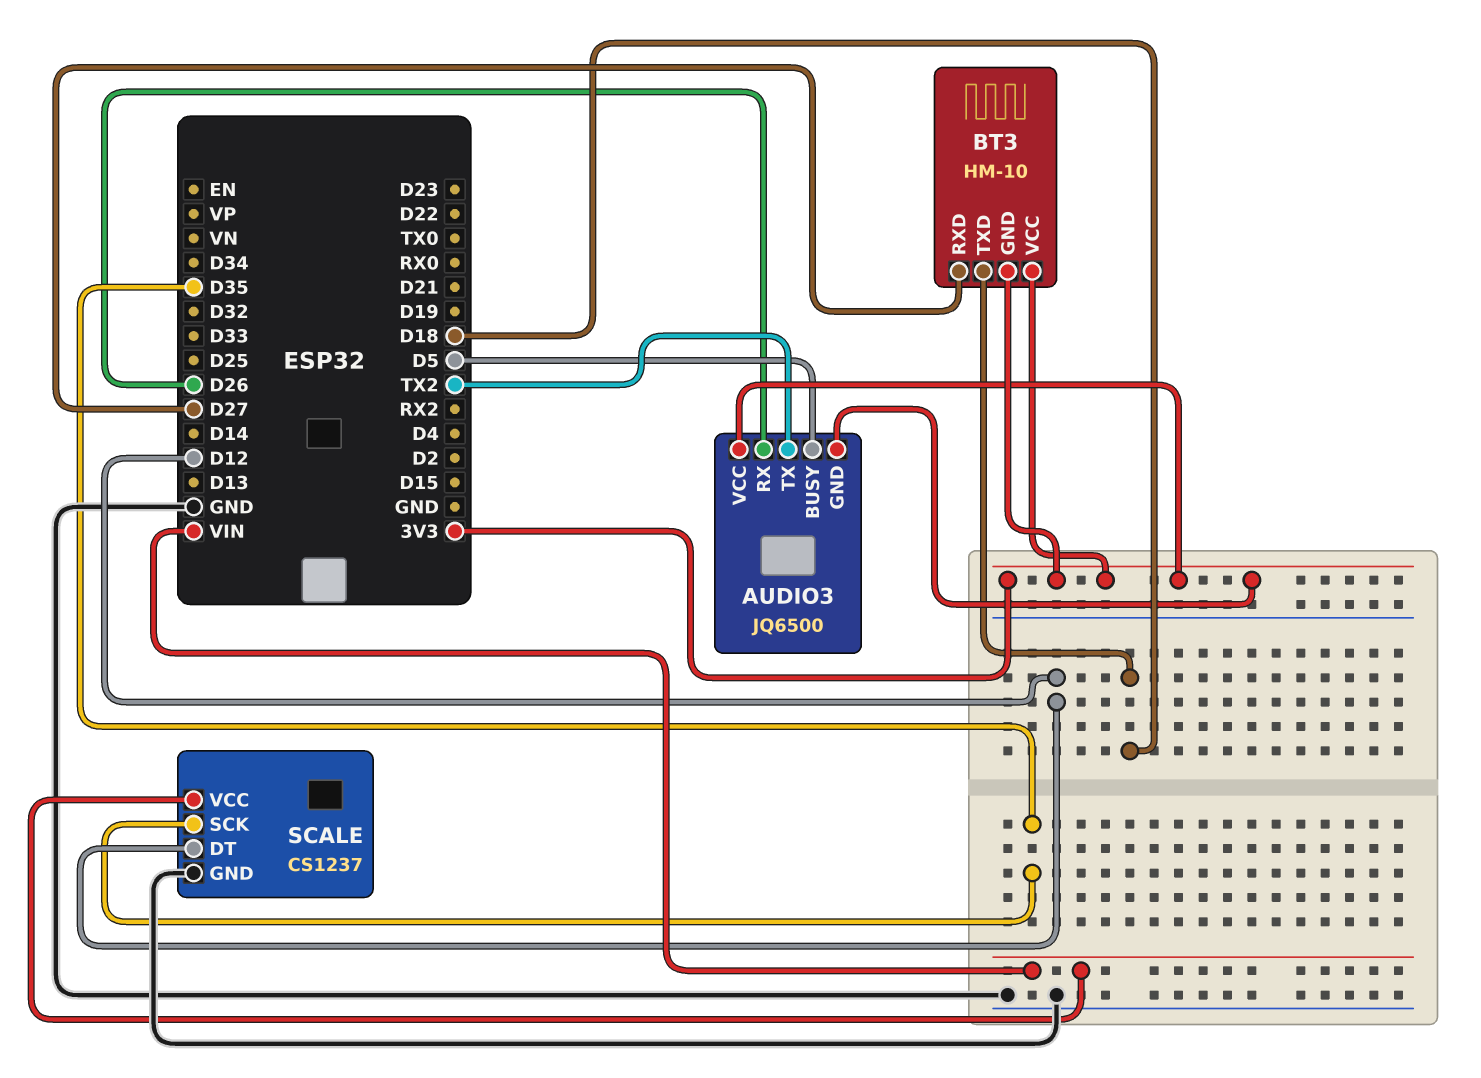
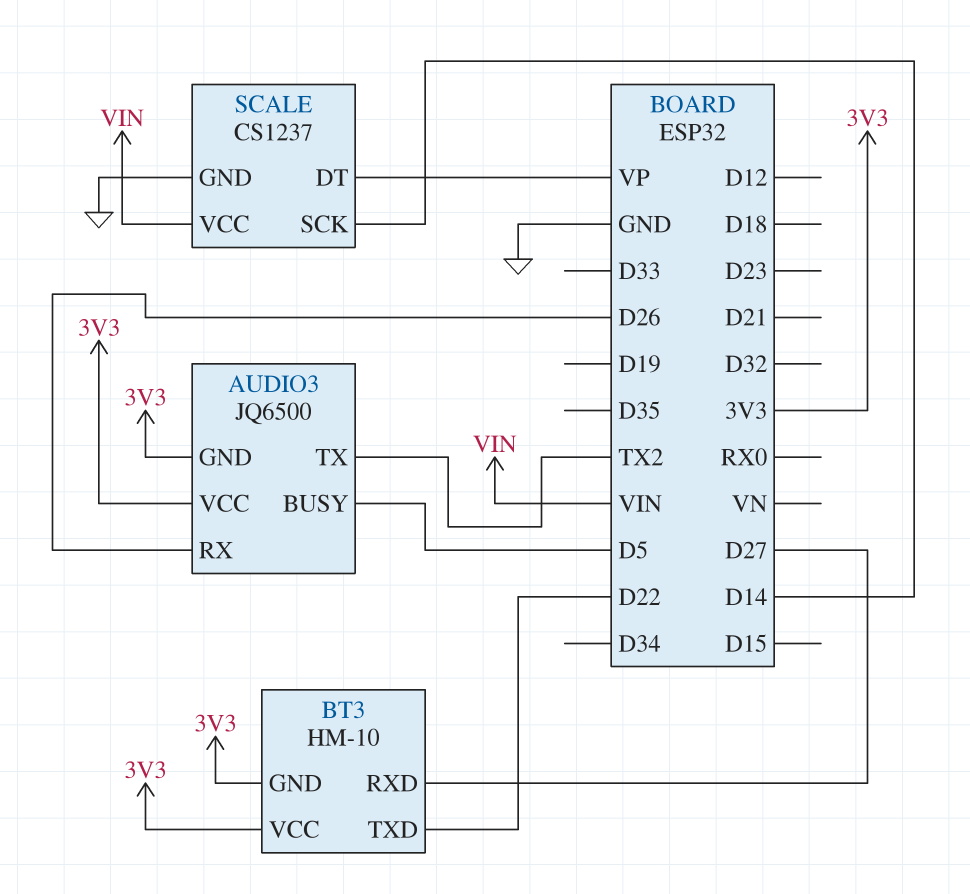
BT3 pin TXD: D18 -> D22
SCALE pin DT: D12 -> VP
SCALE pin SCK: D35 -> D14

